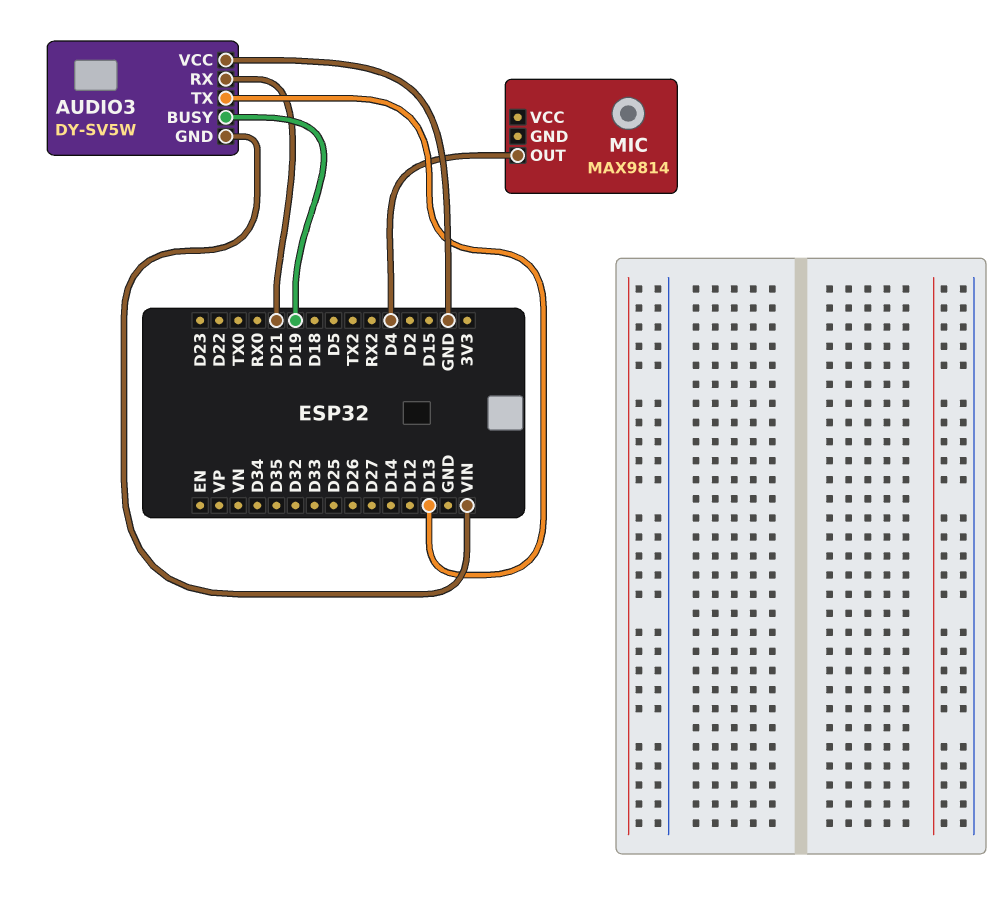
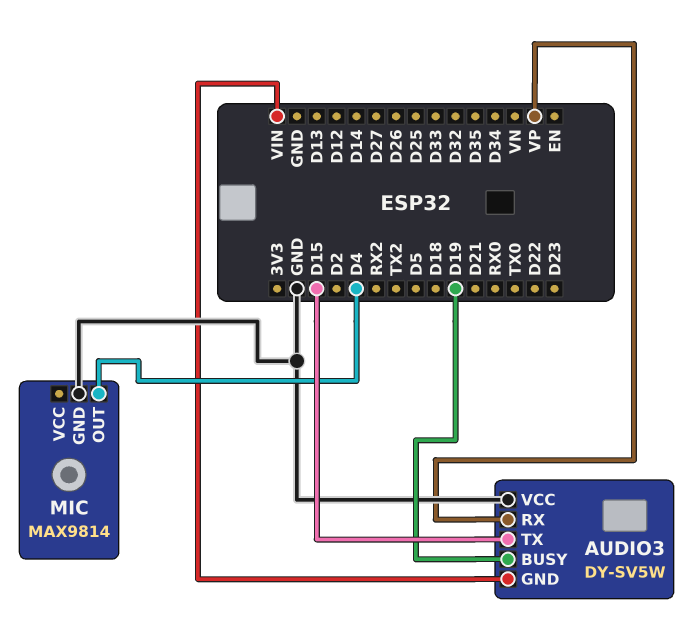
AUDIO3 pin RX: D21 -> VP
AUDIO3 pin TX: D13 -> D15
MIC pin GND: none -> GND

